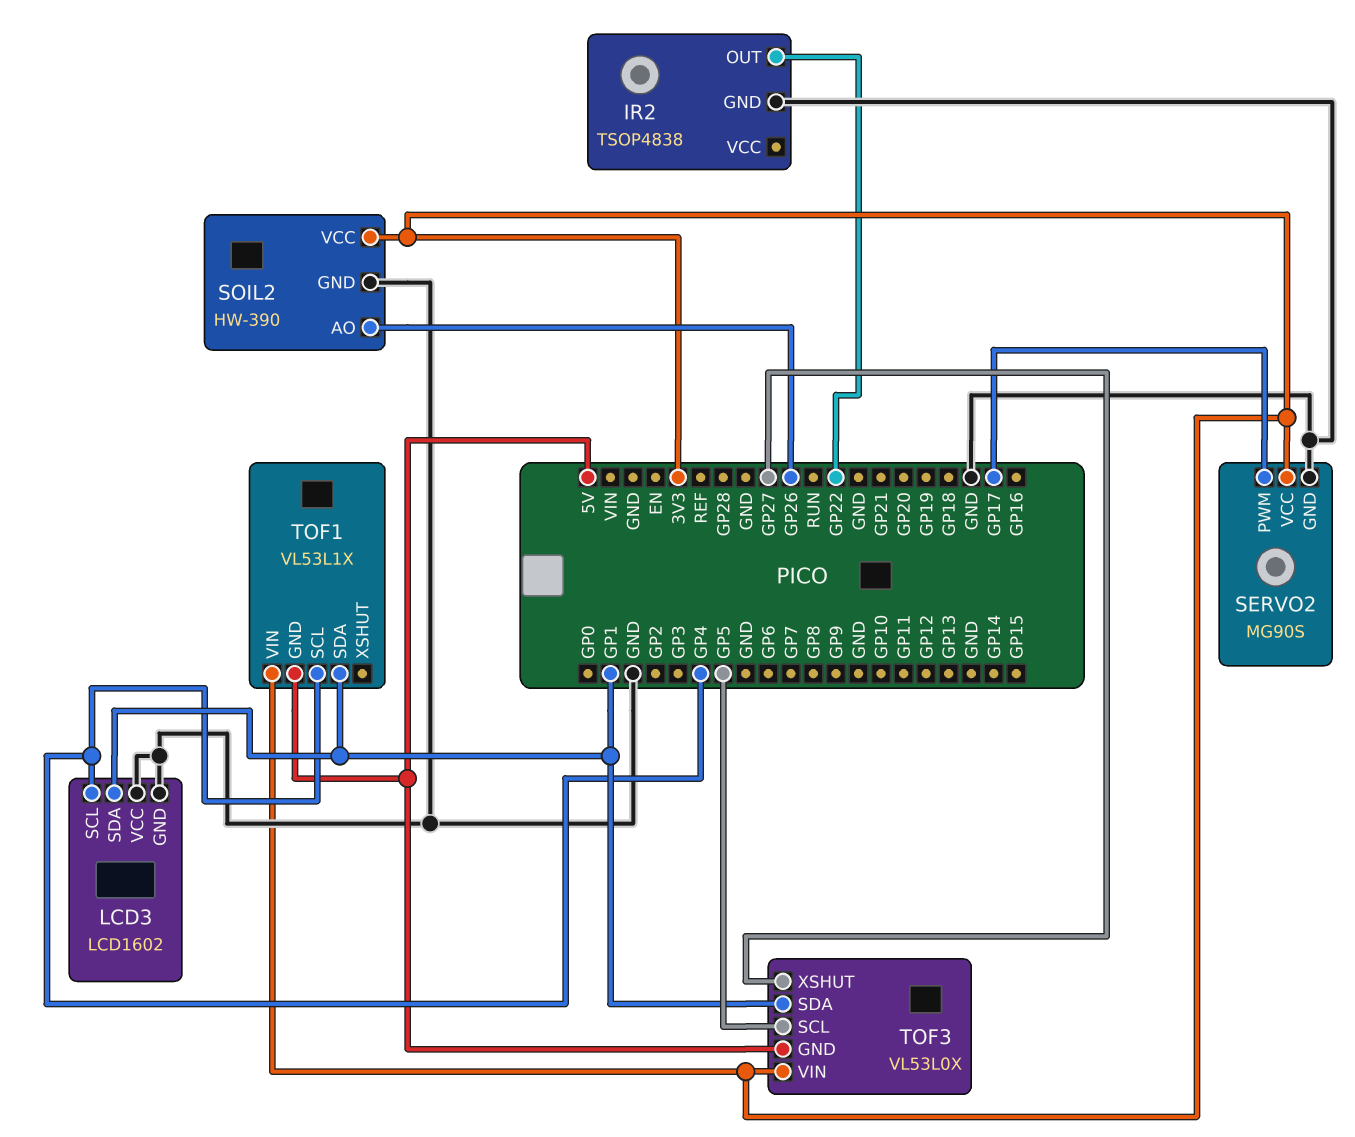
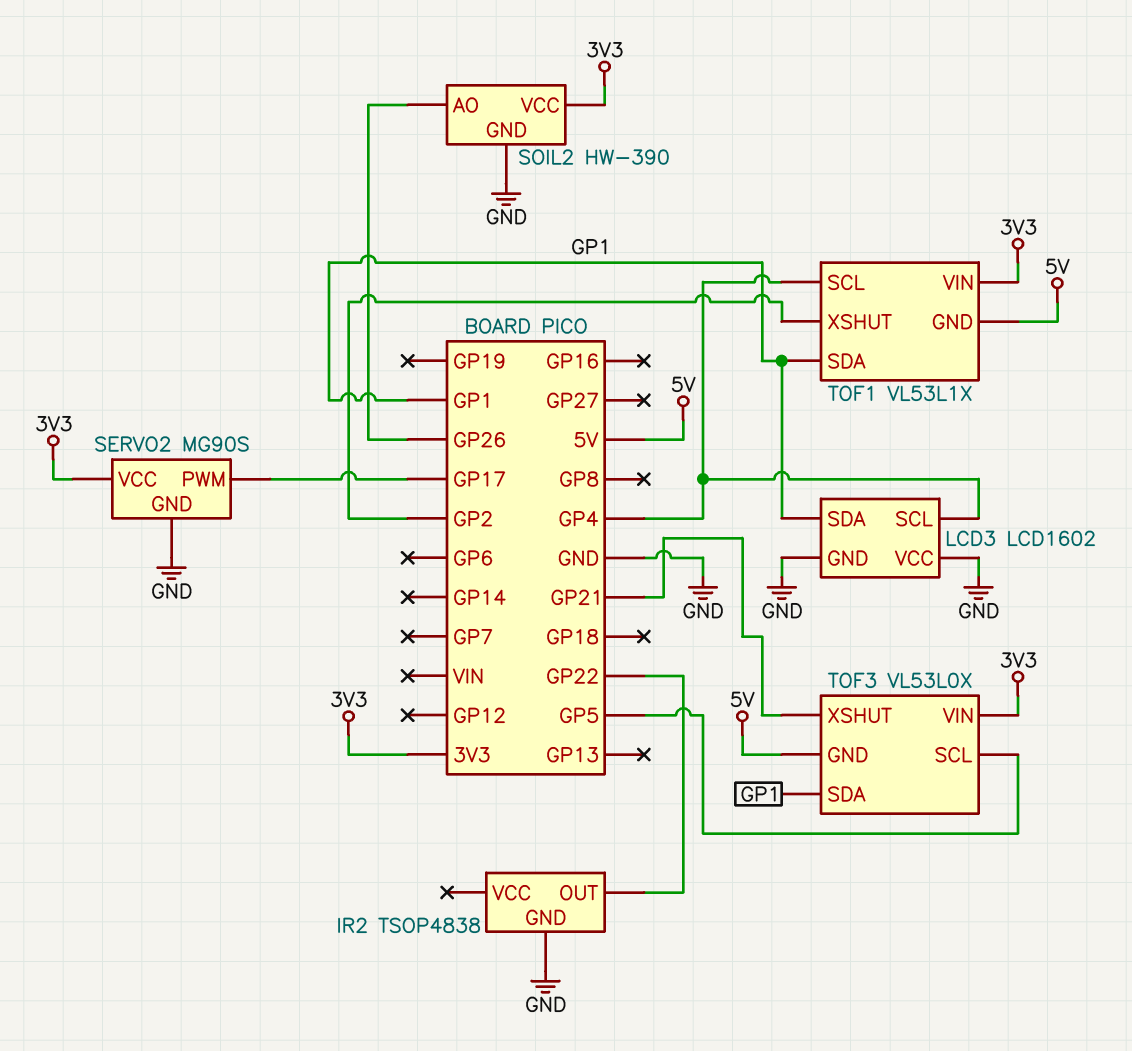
TOF1 pin XSHUT: none -> GP2
TOF3 pin XSHUT: GP27 -> GP21

